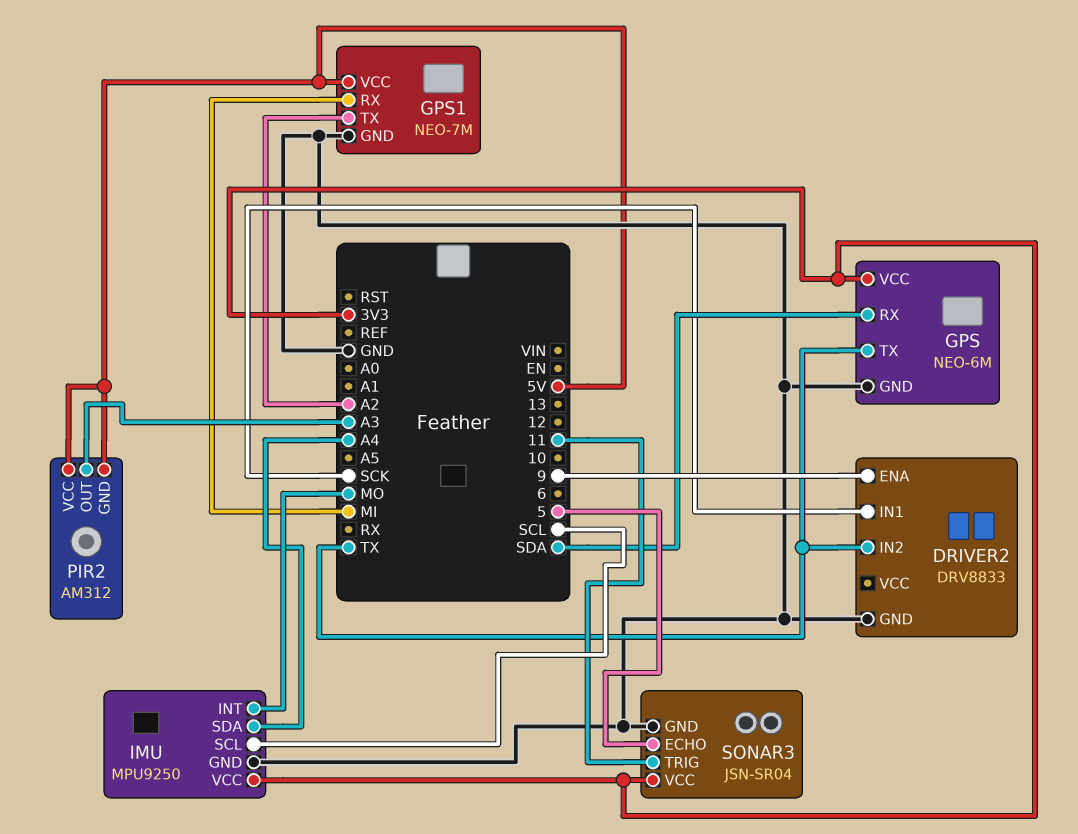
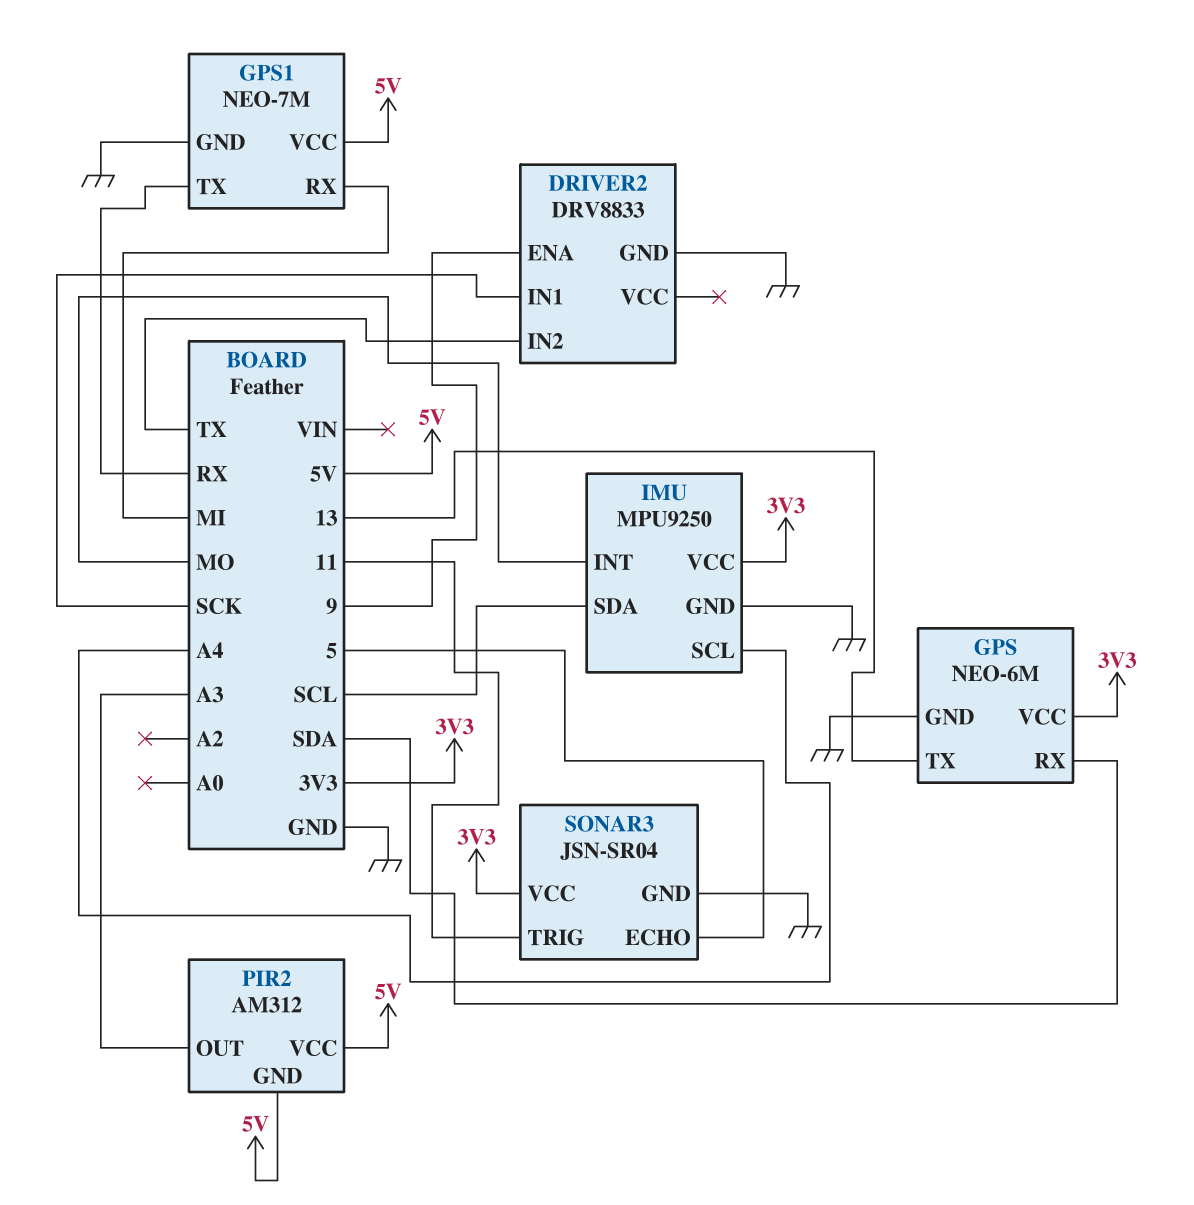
GPS pin TX: TX -> 13
GPS1 pin TX: A2 -> RX
IMU pin SCL: SCL -> A4
IMU pin SDA: A4 -> SCL

